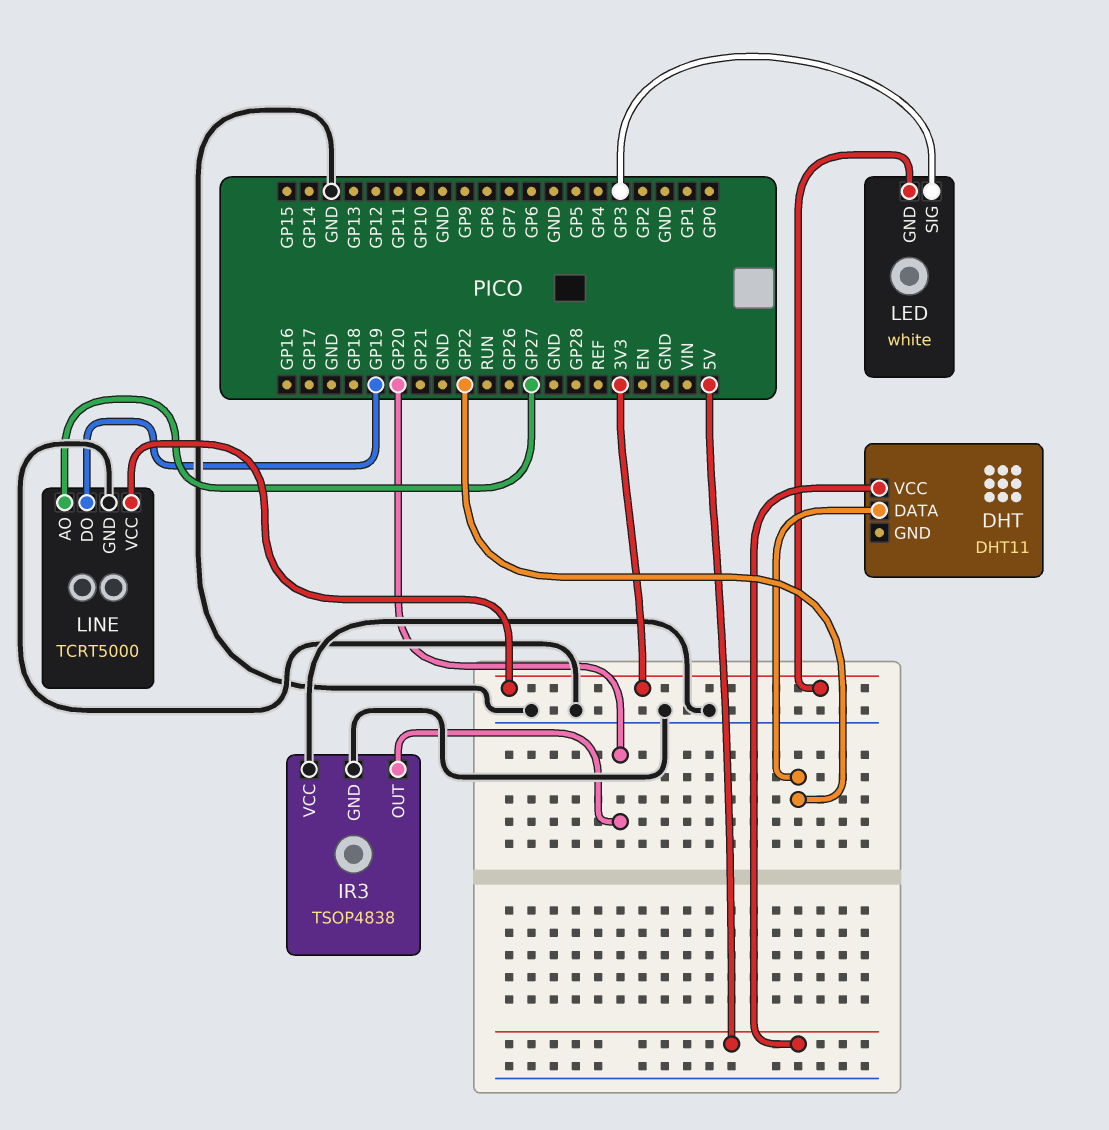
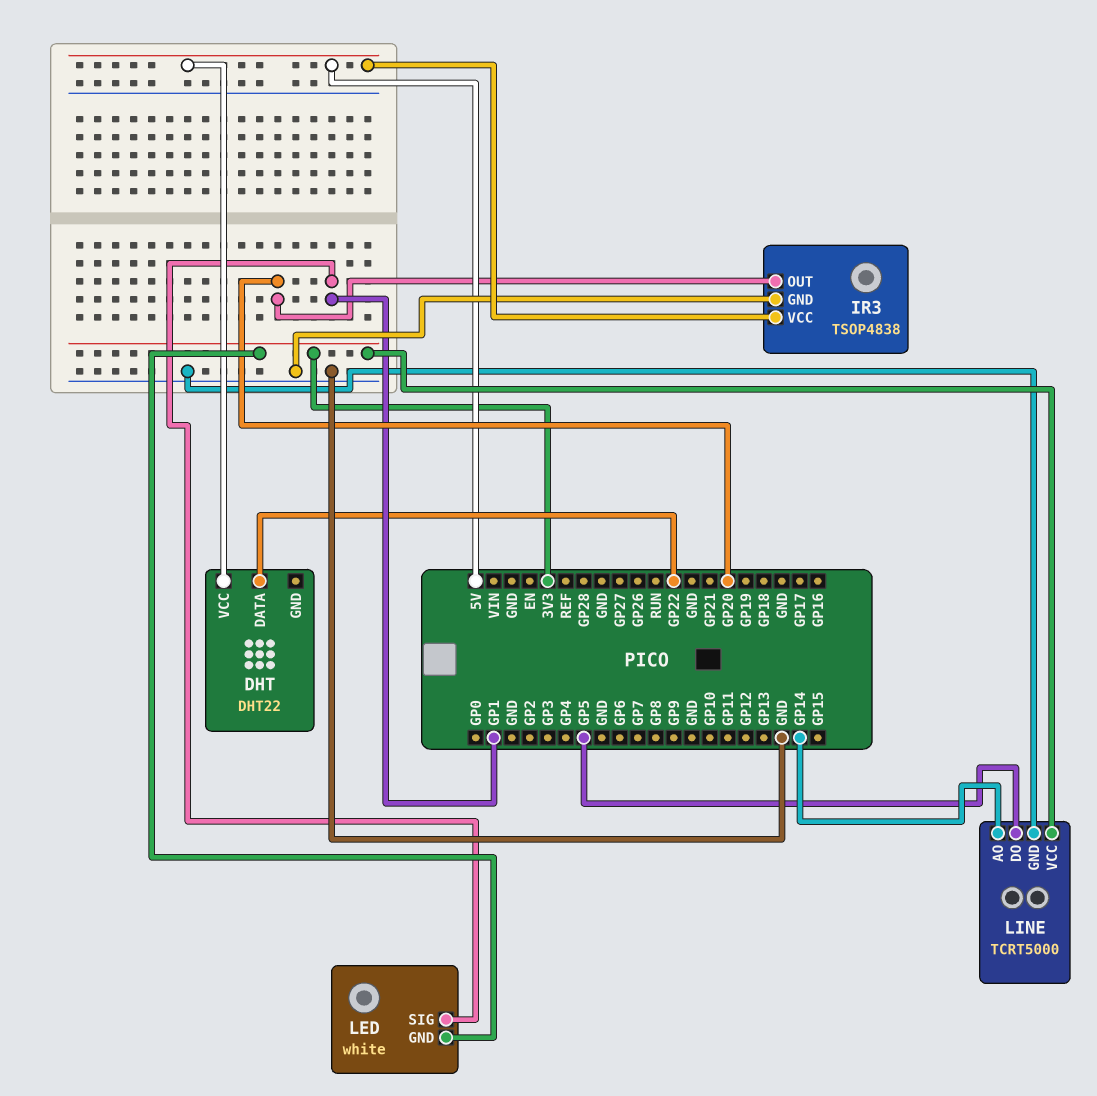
DHT: DHT11 -> DHT22
IR3 pin VCC: GND -> 5V
LED pin SIG: GP3 -> GP1
LINE pin AO: GP27 -> GP14
LINE pin DO: GP19 -> GP5

